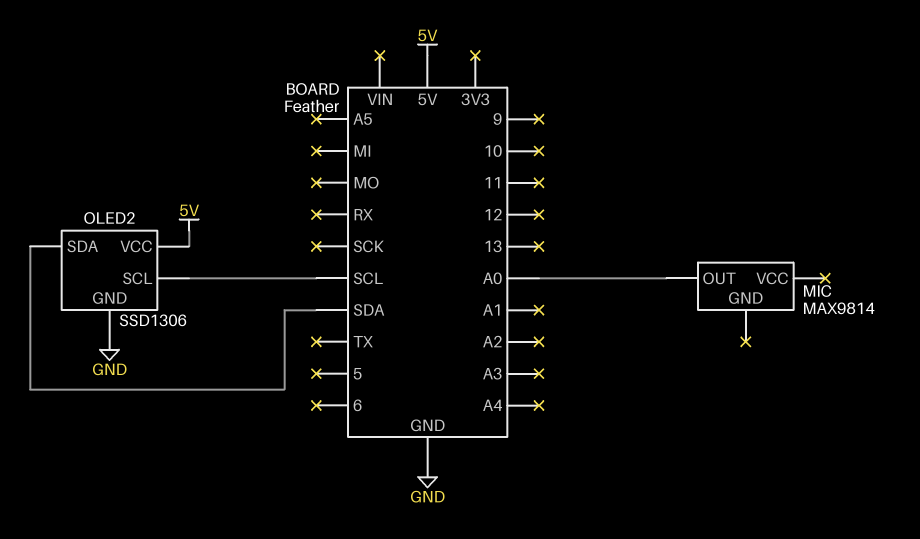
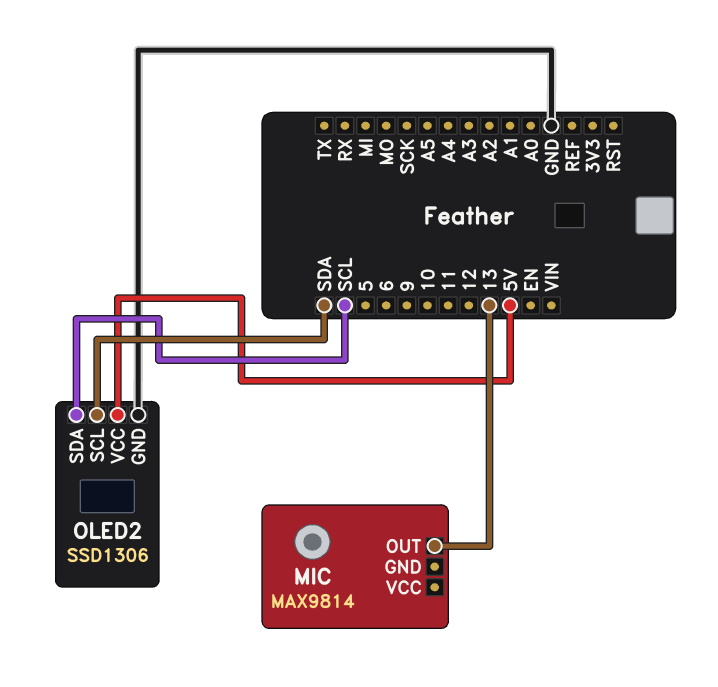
MIC pin OUT: A0 -> 13
OLED2 pin SCL: SCL -> SDA
OLED2 pin SDA: SDA -> SCL

